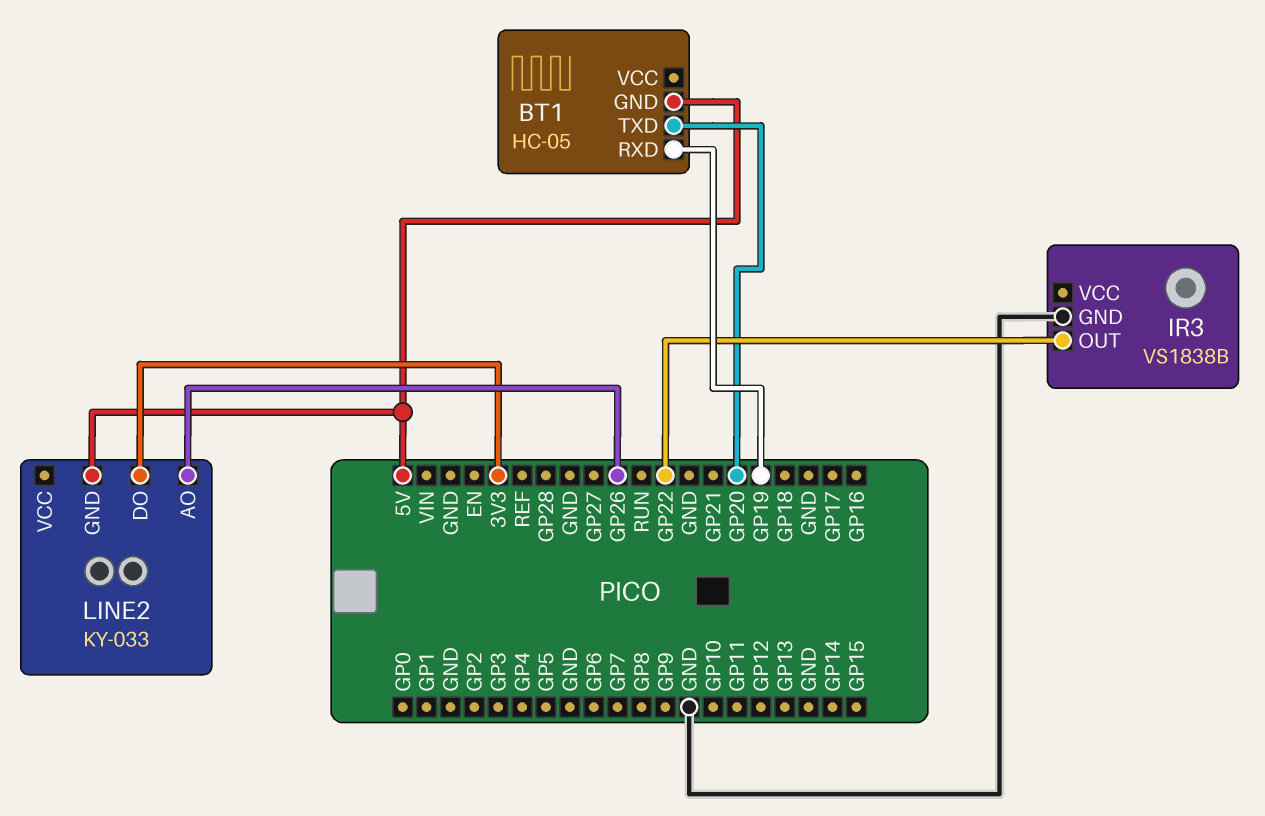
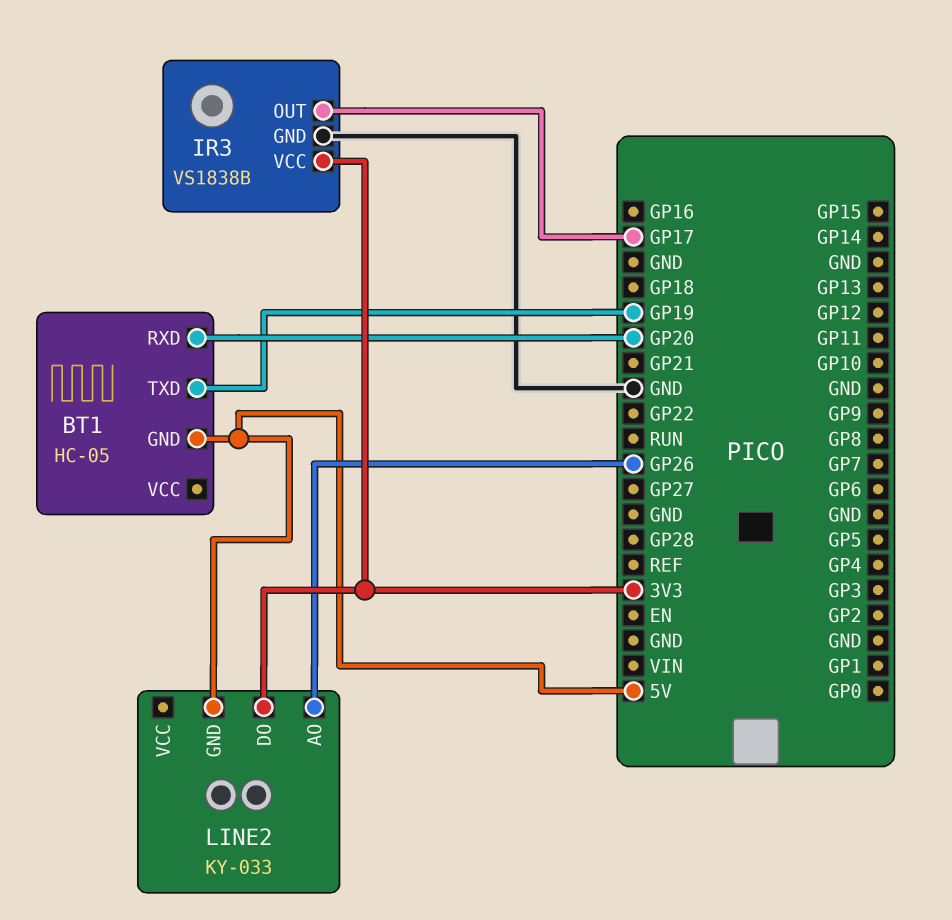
BT1 pin RXD: GP19 -> GP20
BT1 pin TXD: GP20 -> GP19
IR3 pin OUT: GP22 -> GP17
IR3 pin VCC: none -> 3V3

